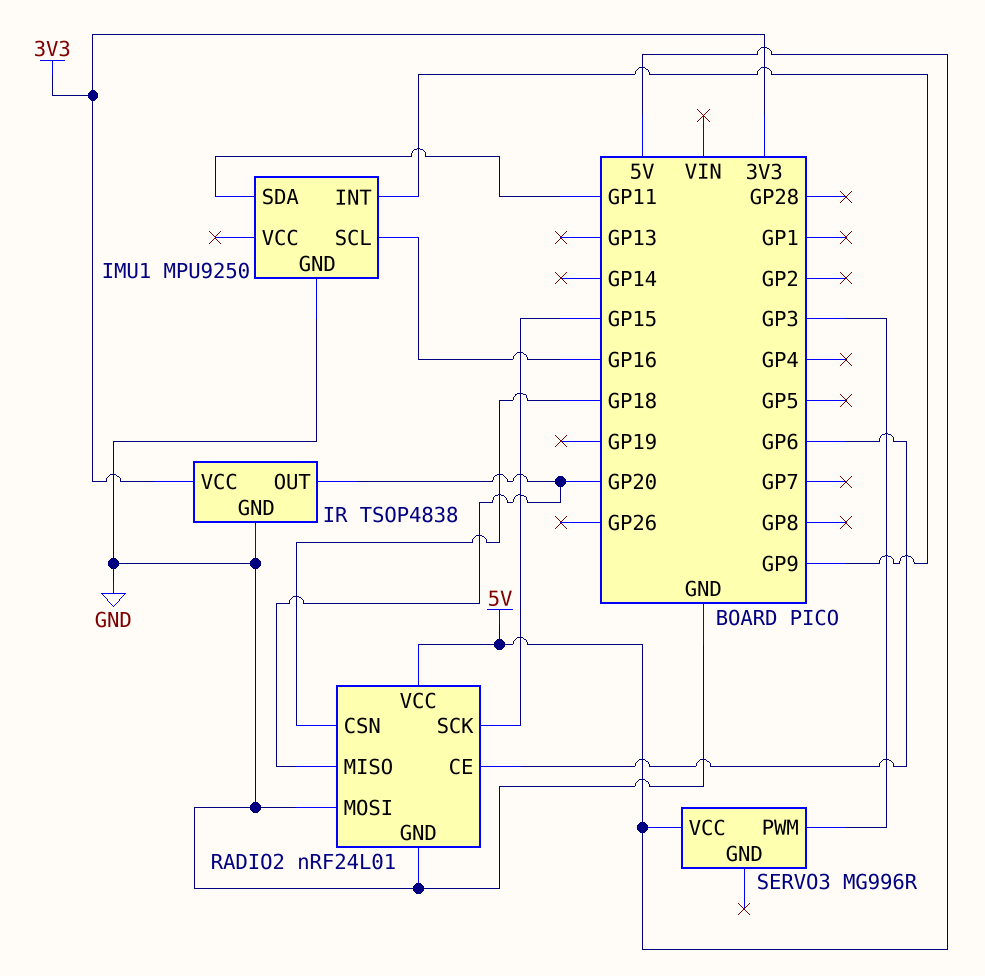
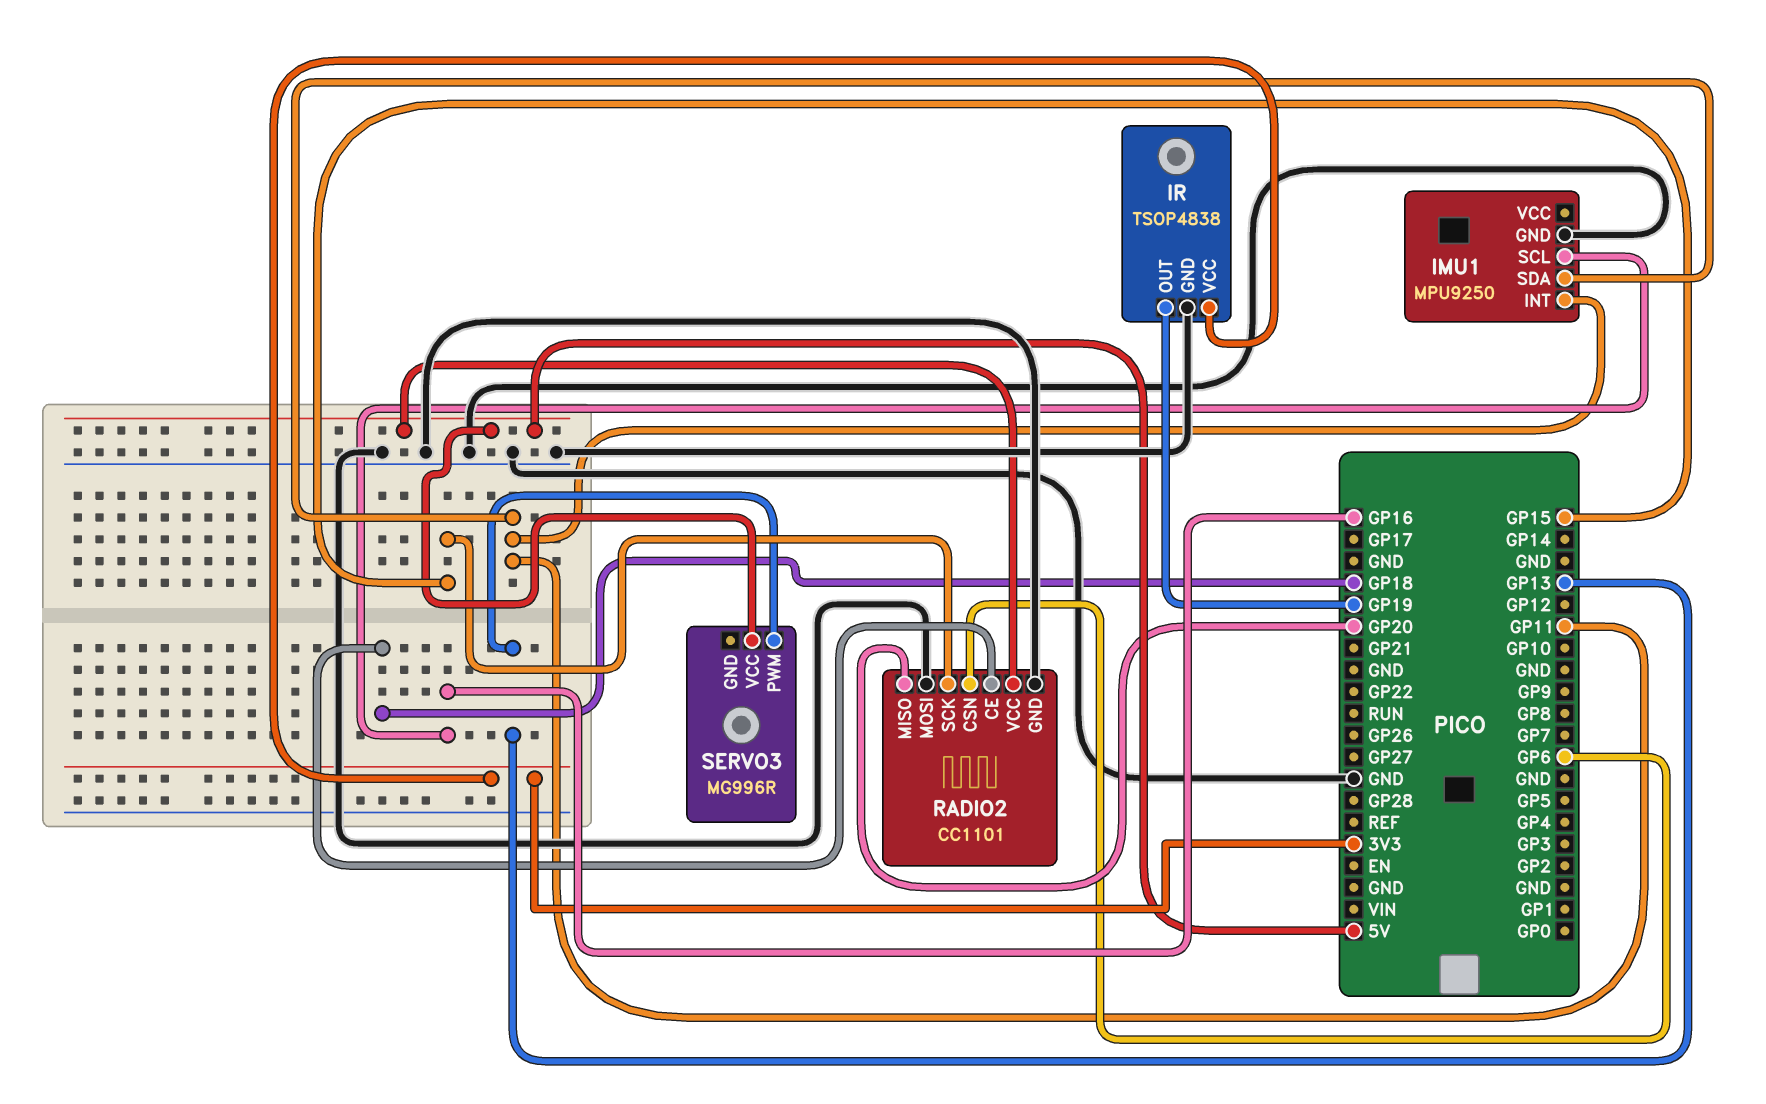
IMU1 pin INT: GP9 -> GP11
IR pin OUT: GP20 -> GP19
RADIO2: nRF24L01 -> CC1101
RADIO2 pin CE: GP6 -> GP18
RADIO2 pin CSN: GP18 -> GP6
SERVO3 pin PWM: GP3 -> GP13

